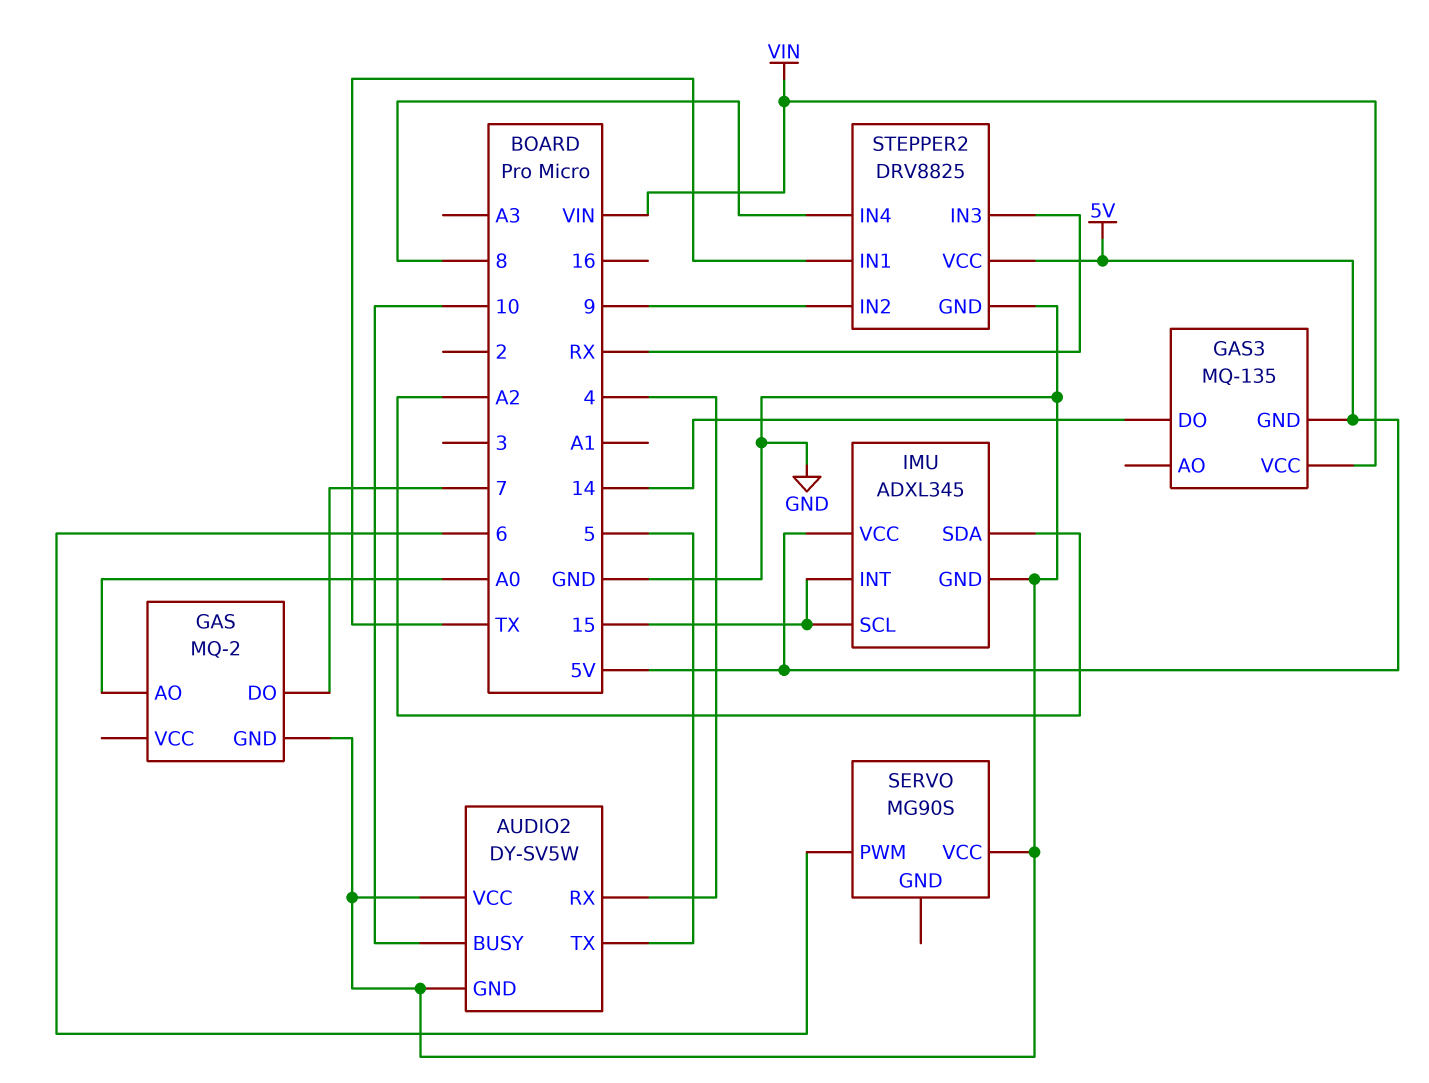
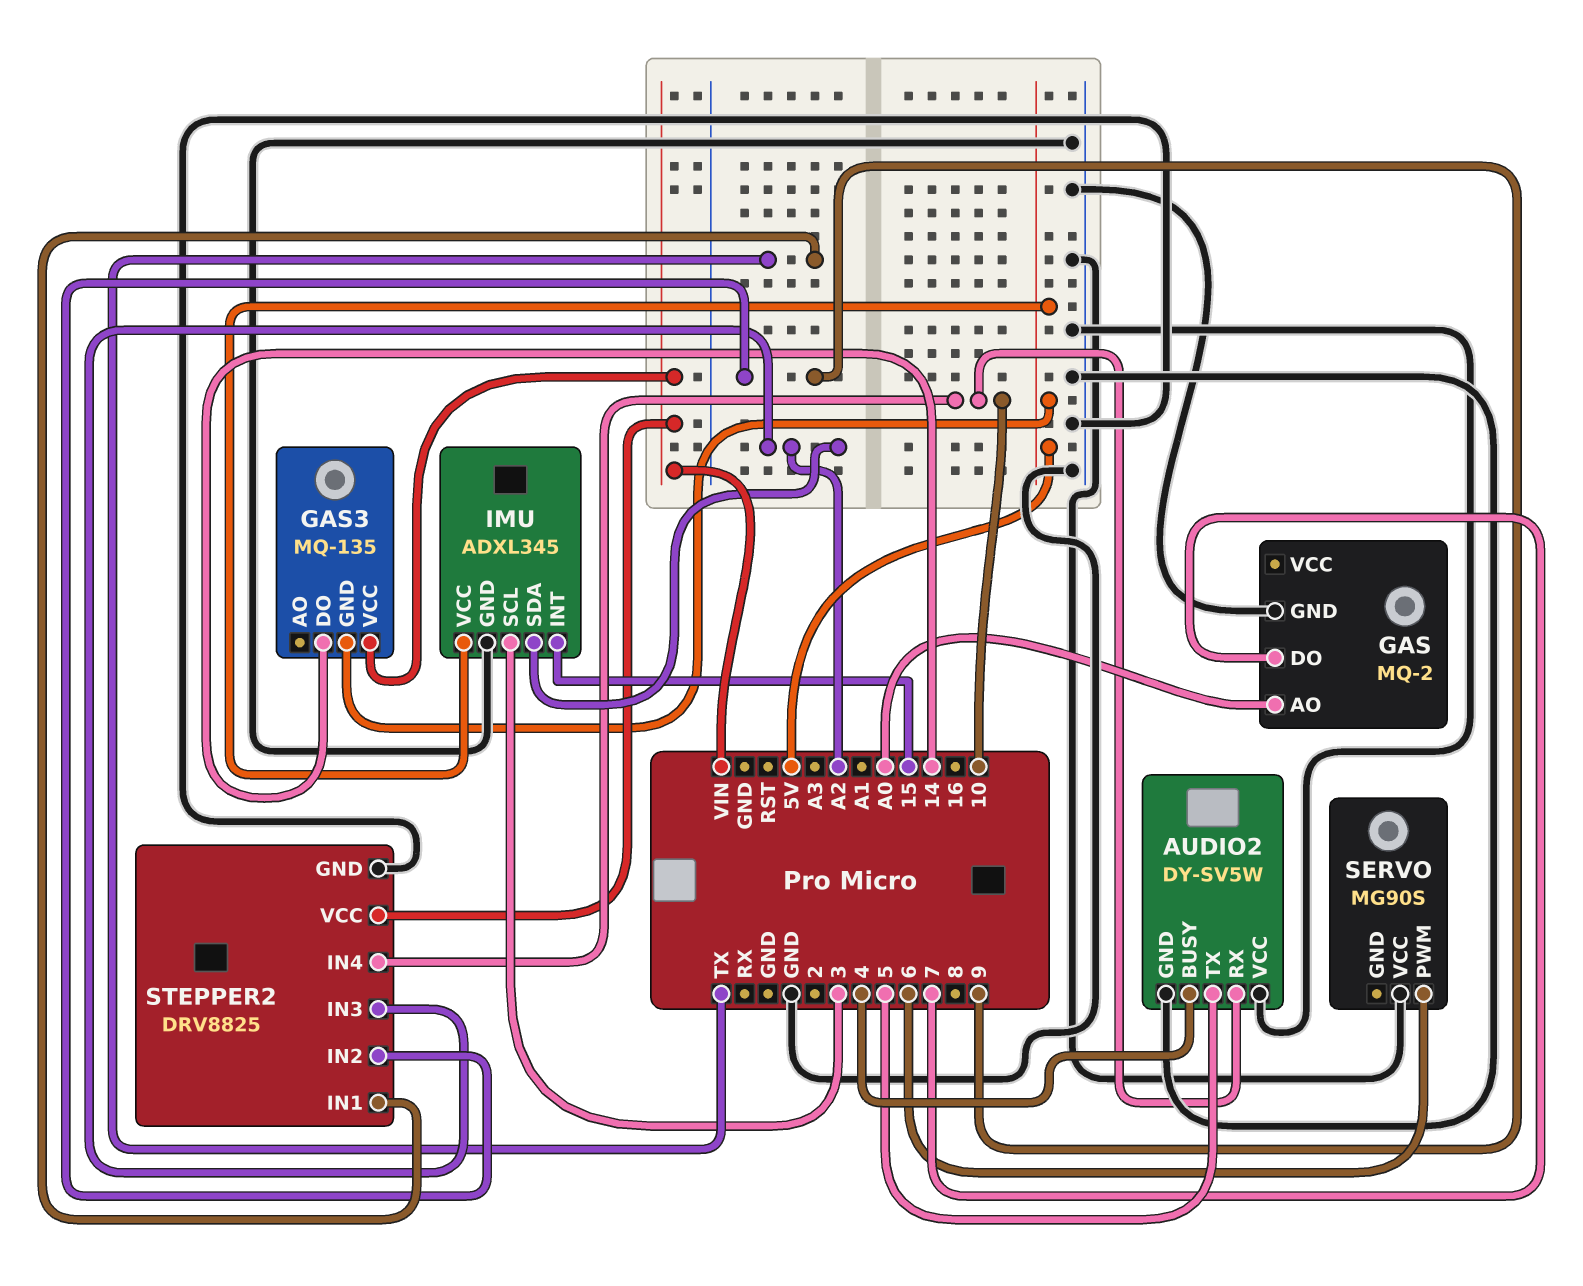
AUDIO2 pin BUSY: 10 -> 4
AUDIO2 pin RX: 4 -> 10
IMU pin SCL: 15 -> 3
STEPPER2 pin IN3: RX -> A2
STEPPER2 pin IN4: 8 -> 10
STEPPER2 pin VCC: 5V -> VIN

